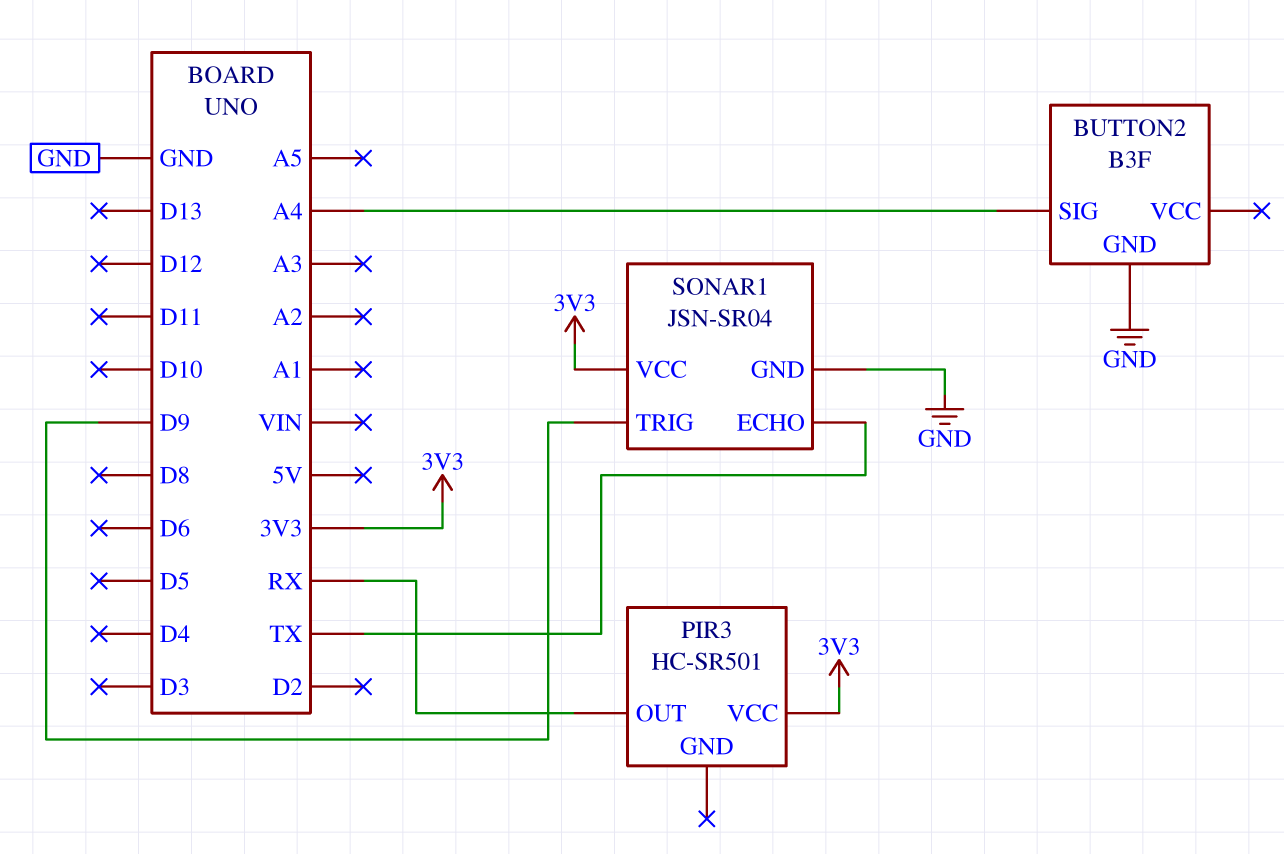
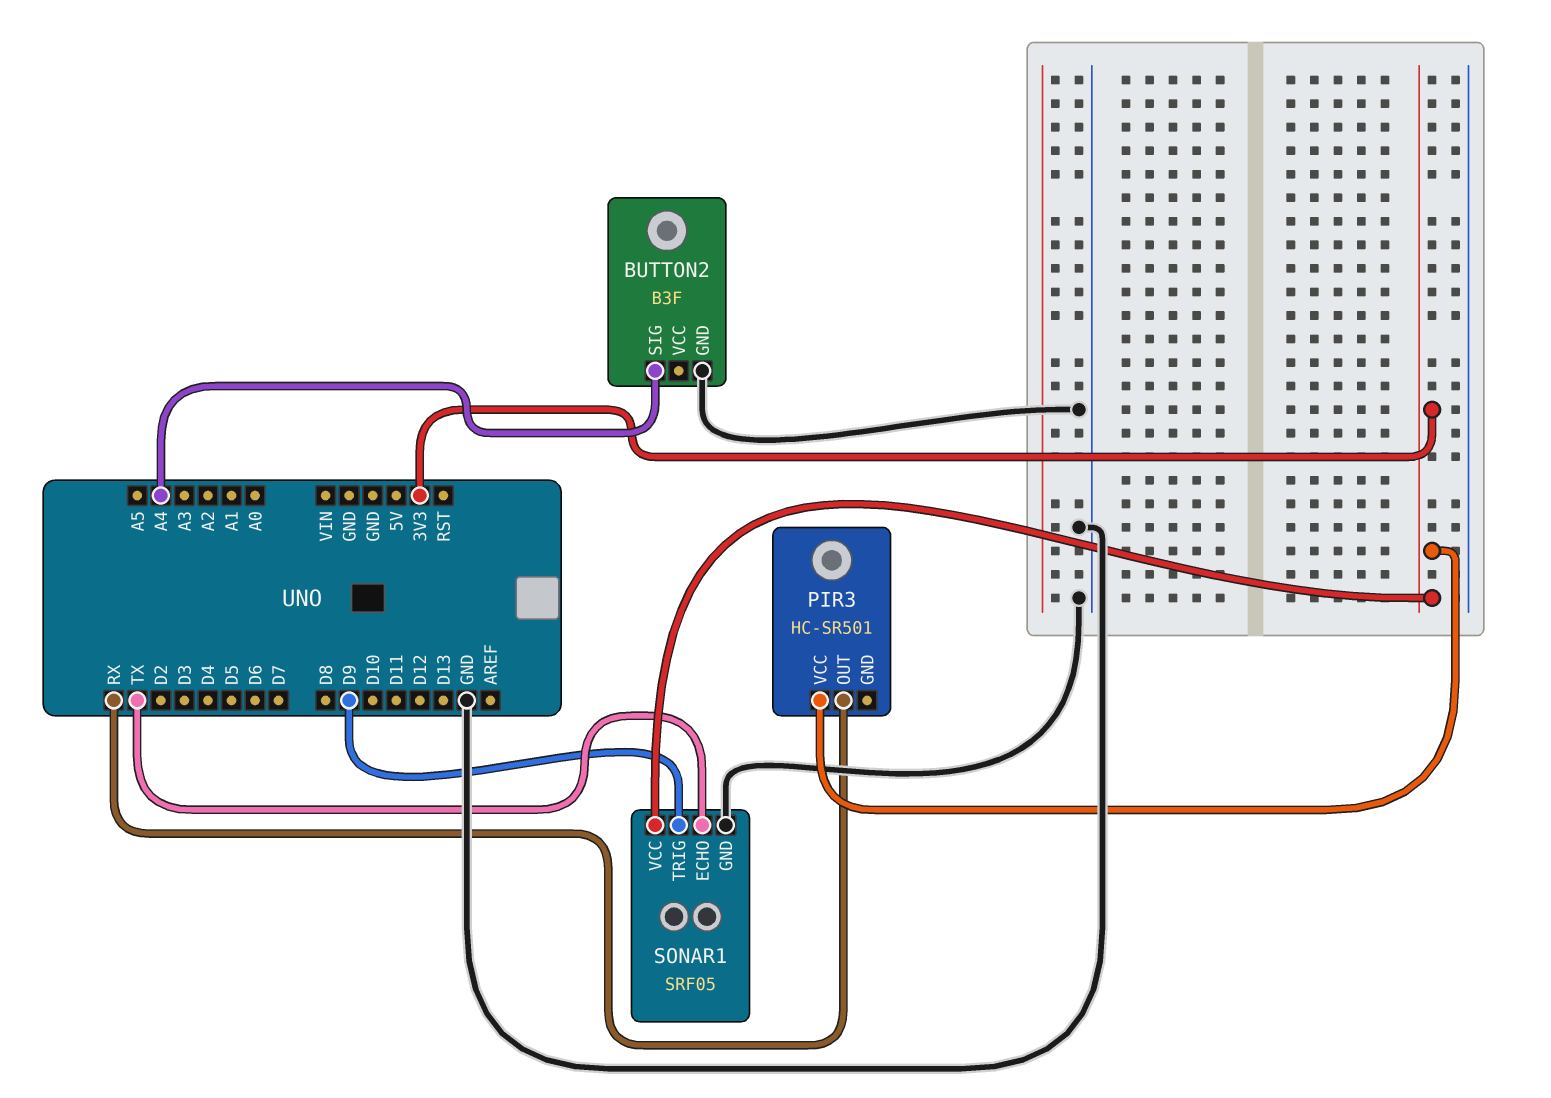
SONAR1: JSN-SR04 -> SRF05

